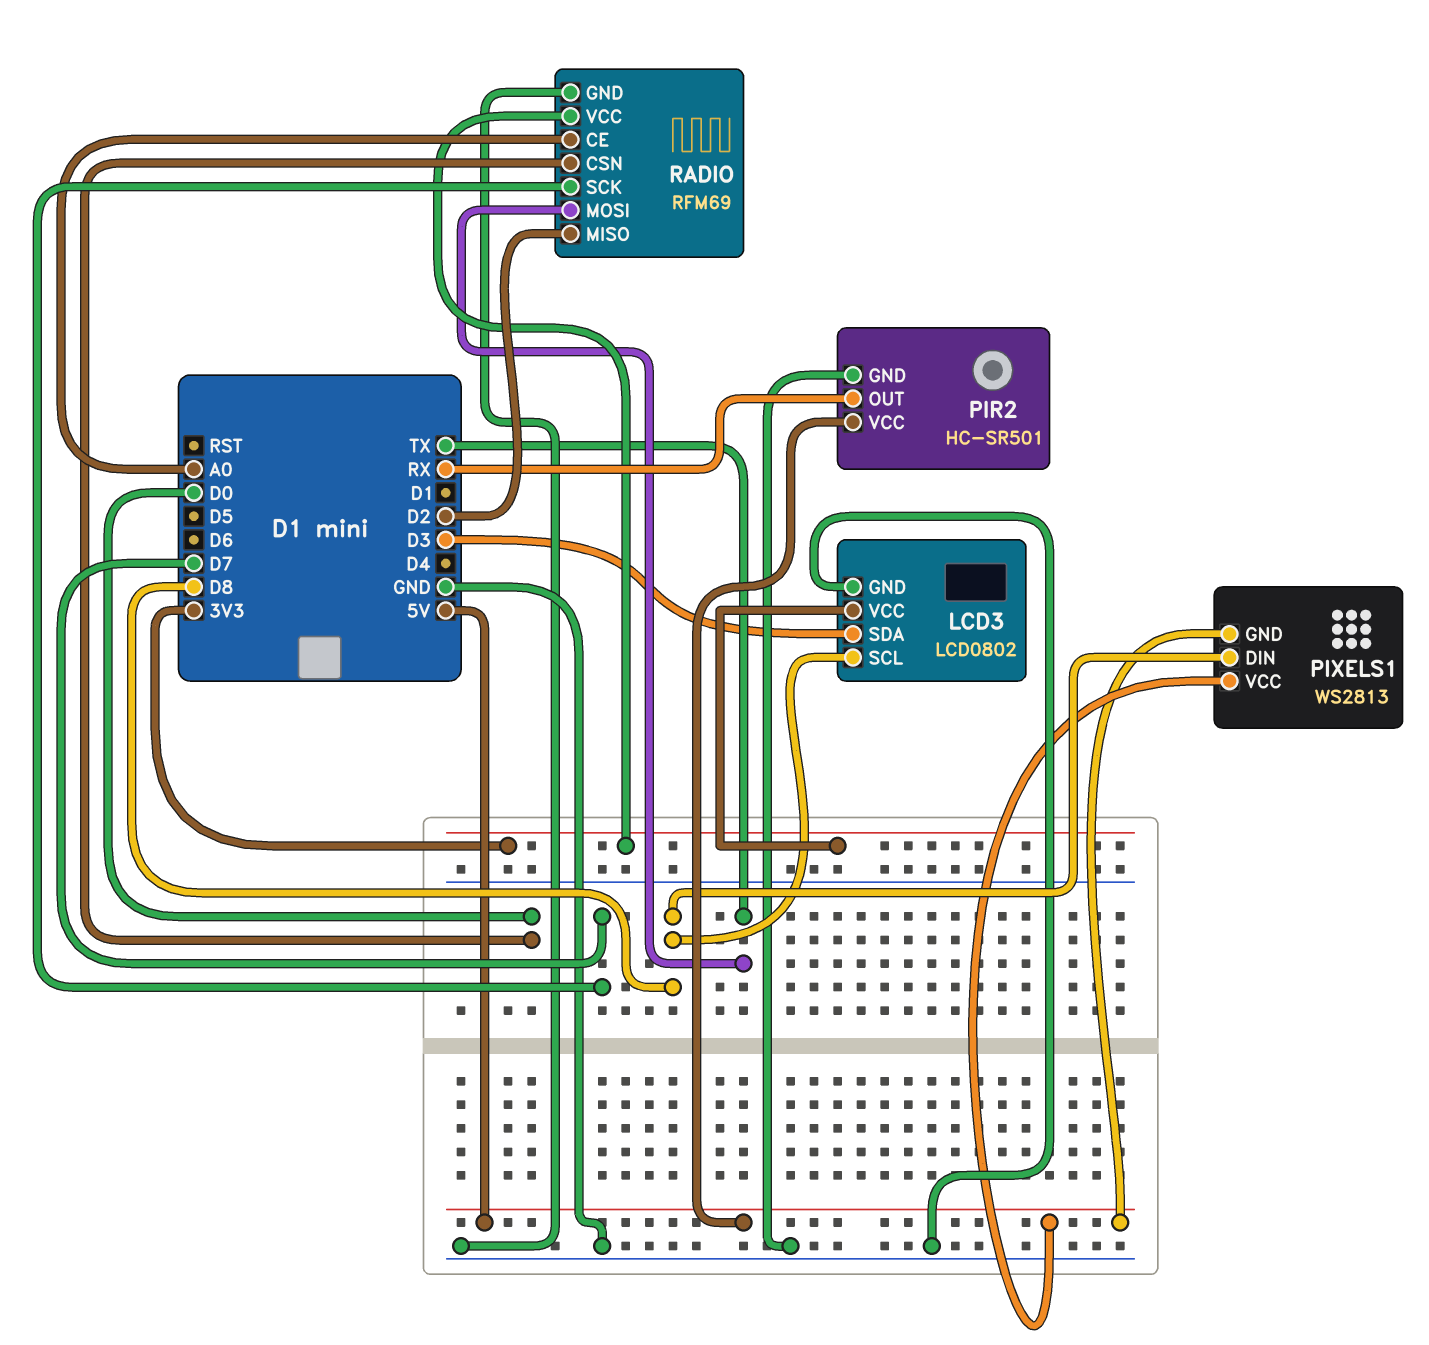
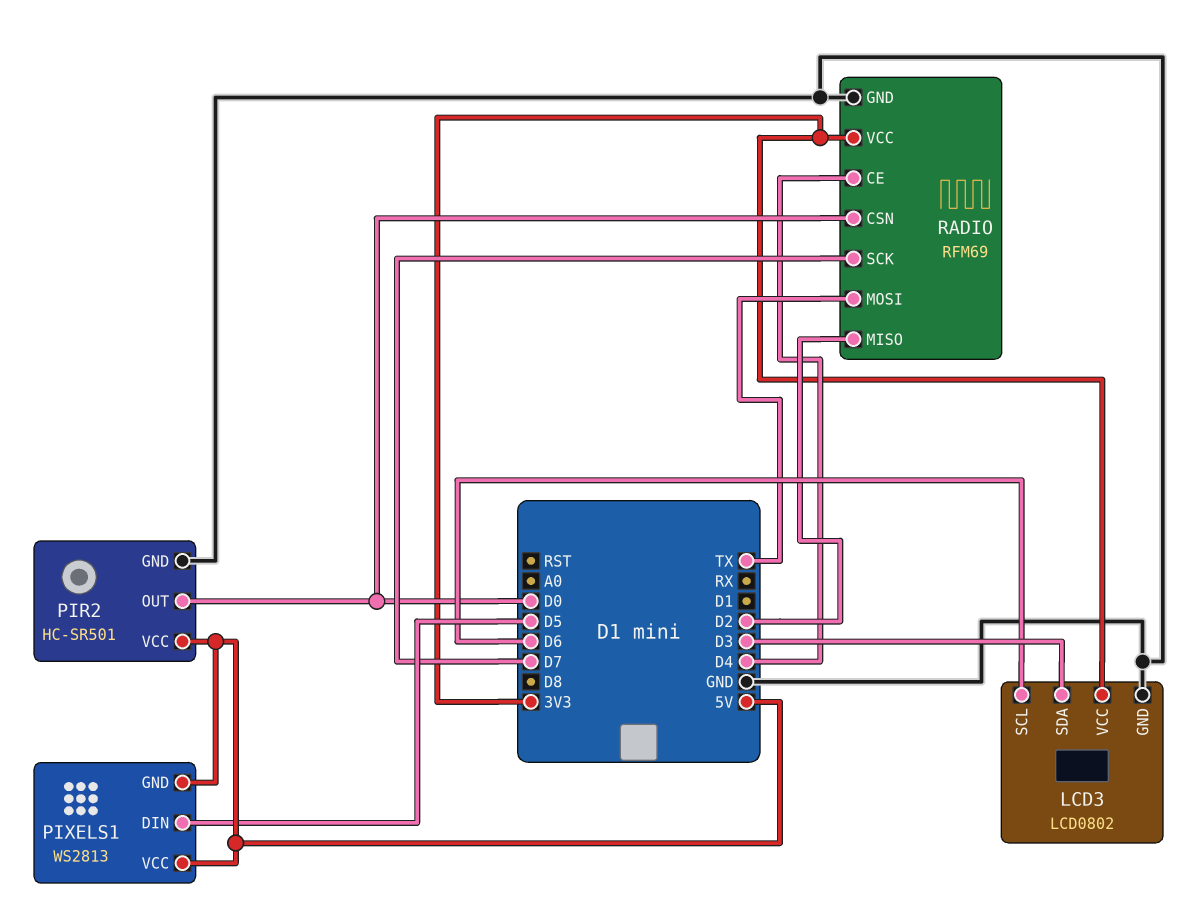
LCD3 pin SCL: D8 -> D6
PIR2 pin OUT: RX -> D0
PIXELS1 pin DIN: D8 -> D5
RADIO pin CE: A0 -> D4

